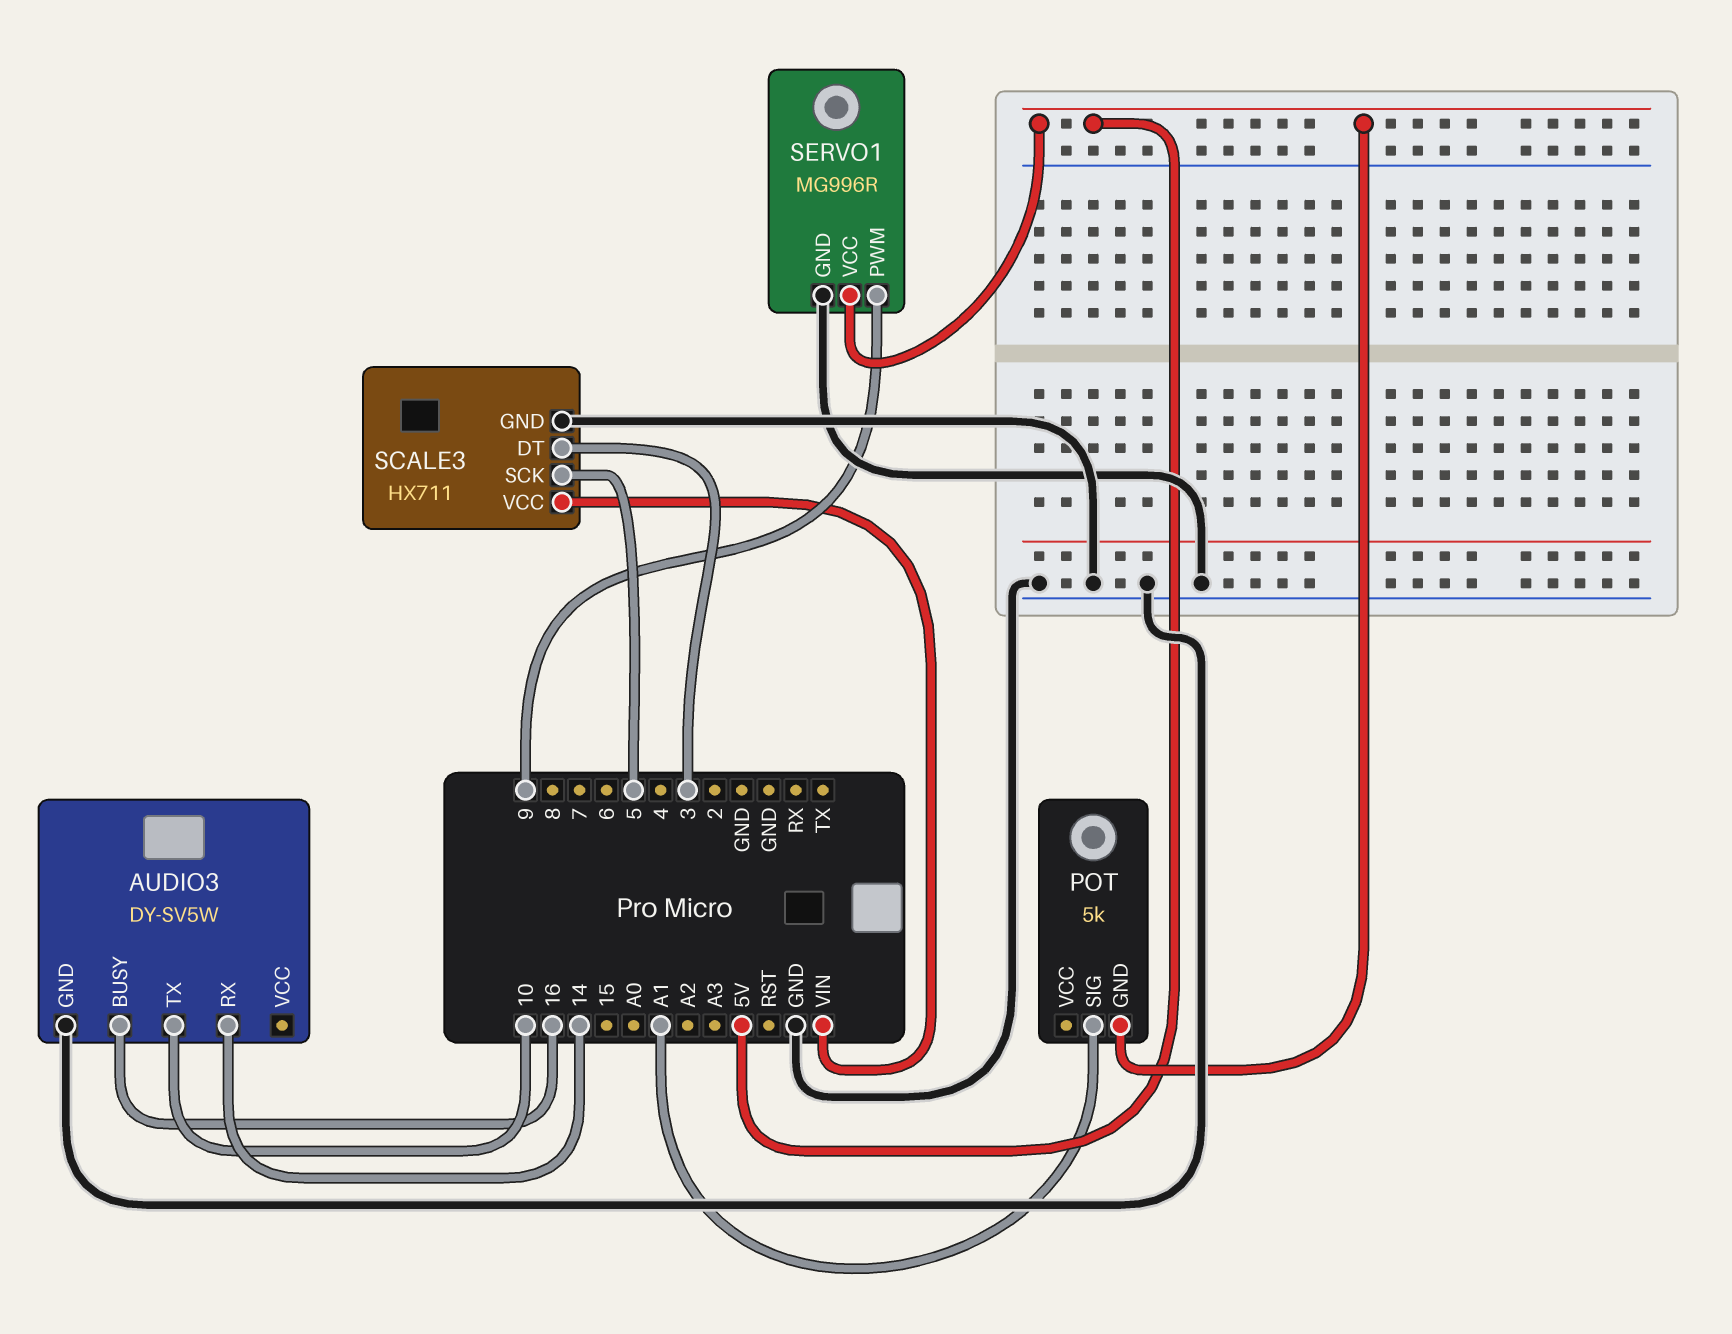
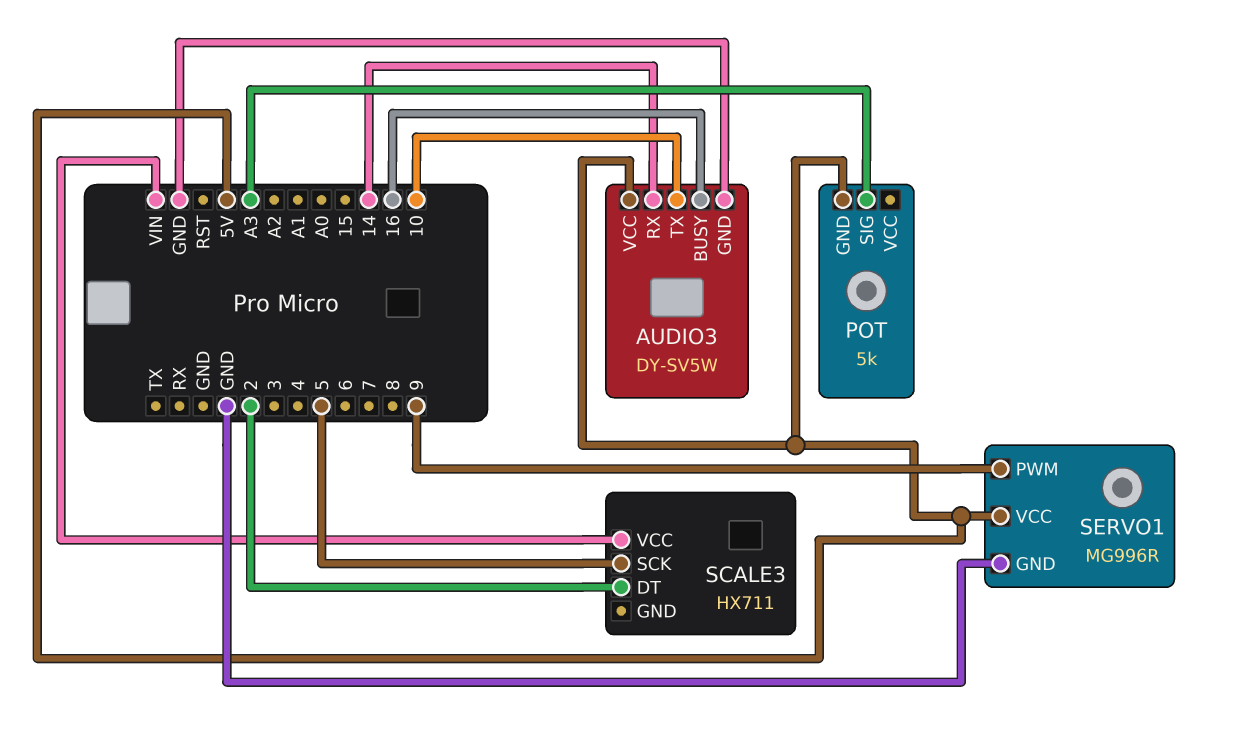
AUDIO3 pin VCC: none -> 5V
POT pin SIG: A1 -> A3
SCALE3 pin DT: 3 -> 2
SCALE3 pin GND: GND -> none

